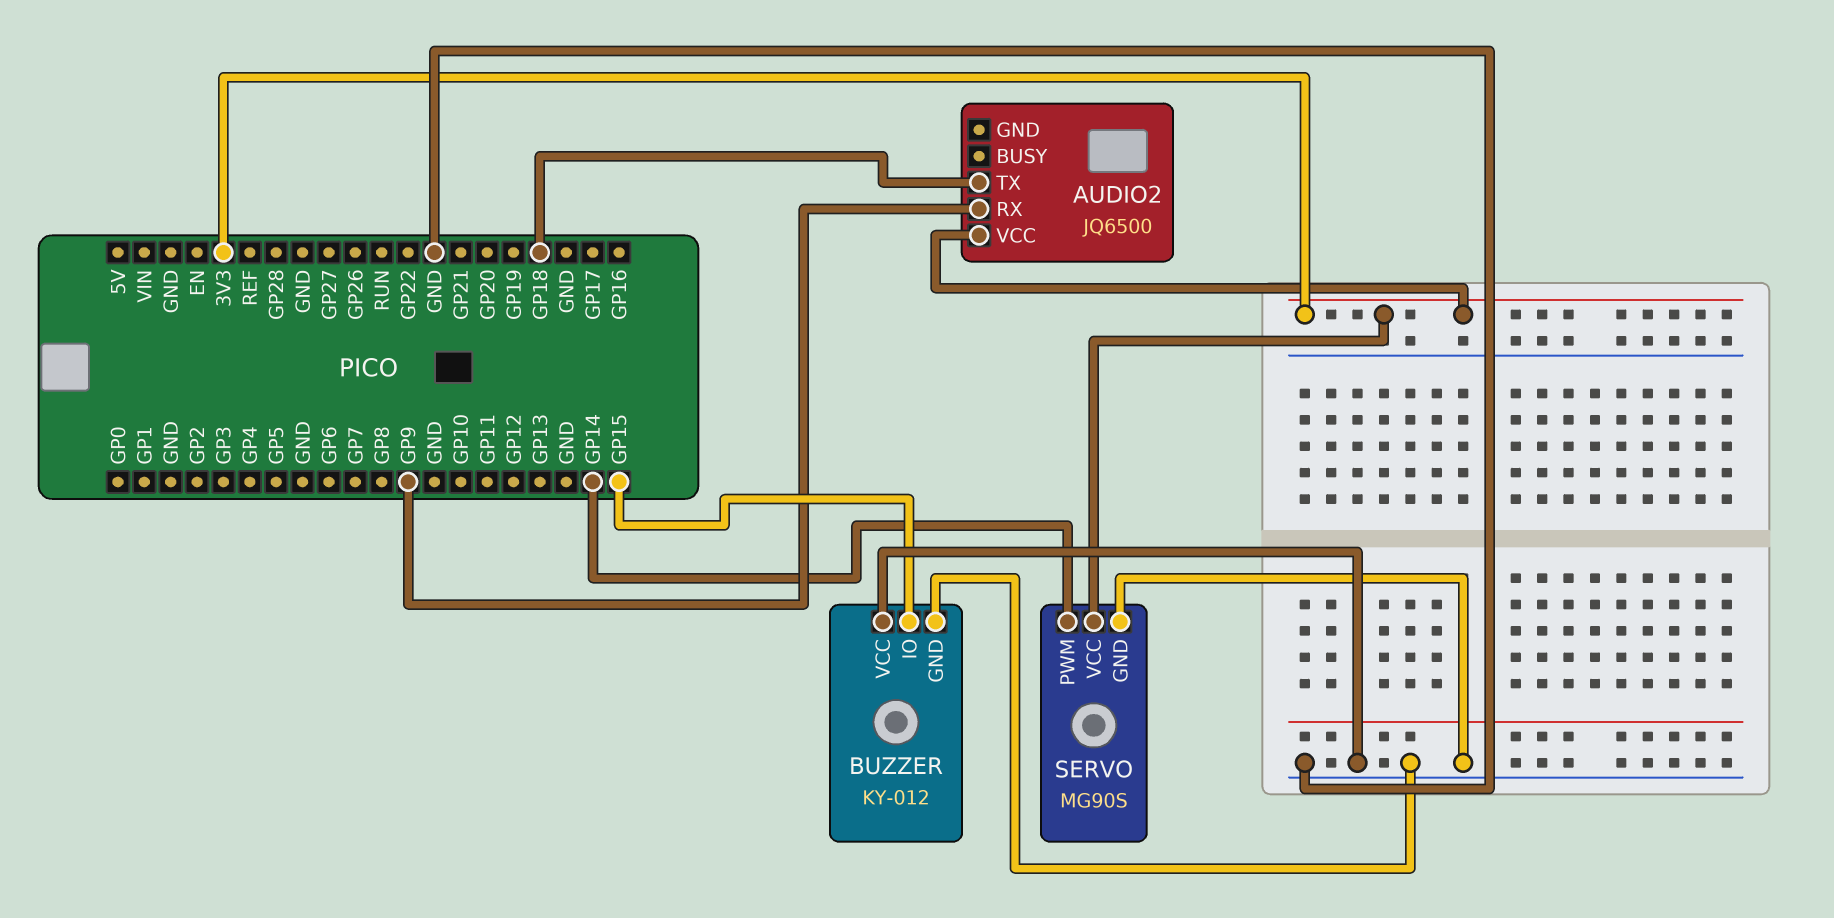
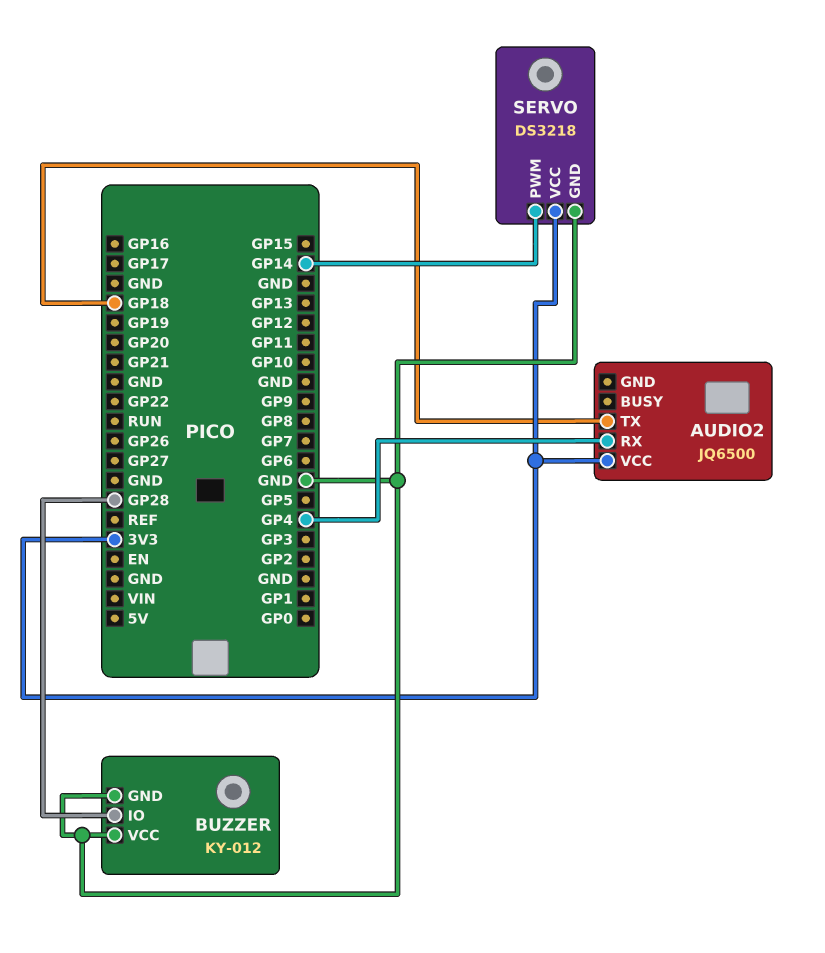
AUDIO2 pin RX: GP9 -> GP4
BUZZER pin IO: GP15 -> GP28
SERVO: MG90S -> DS3218

